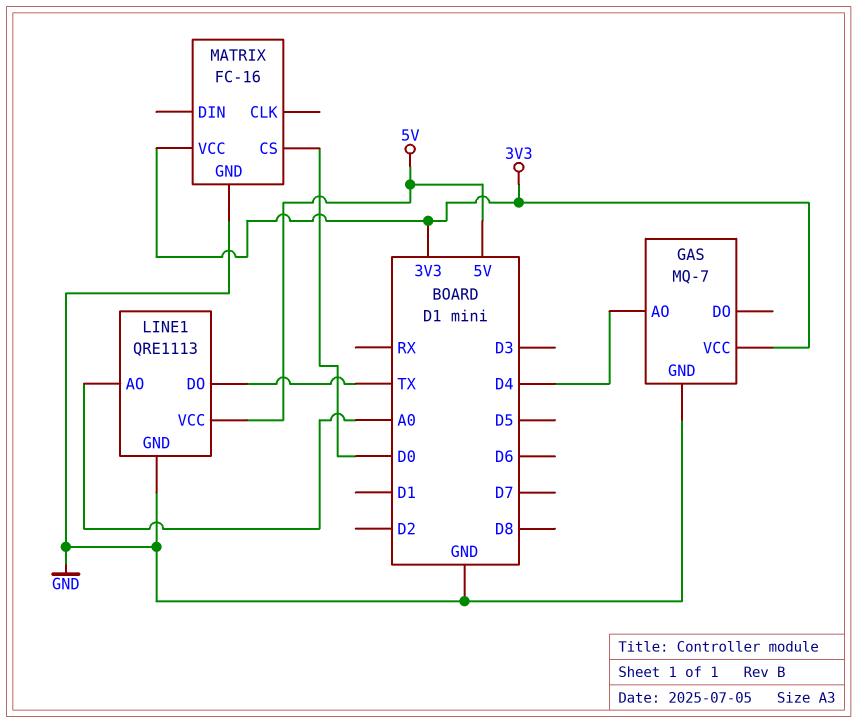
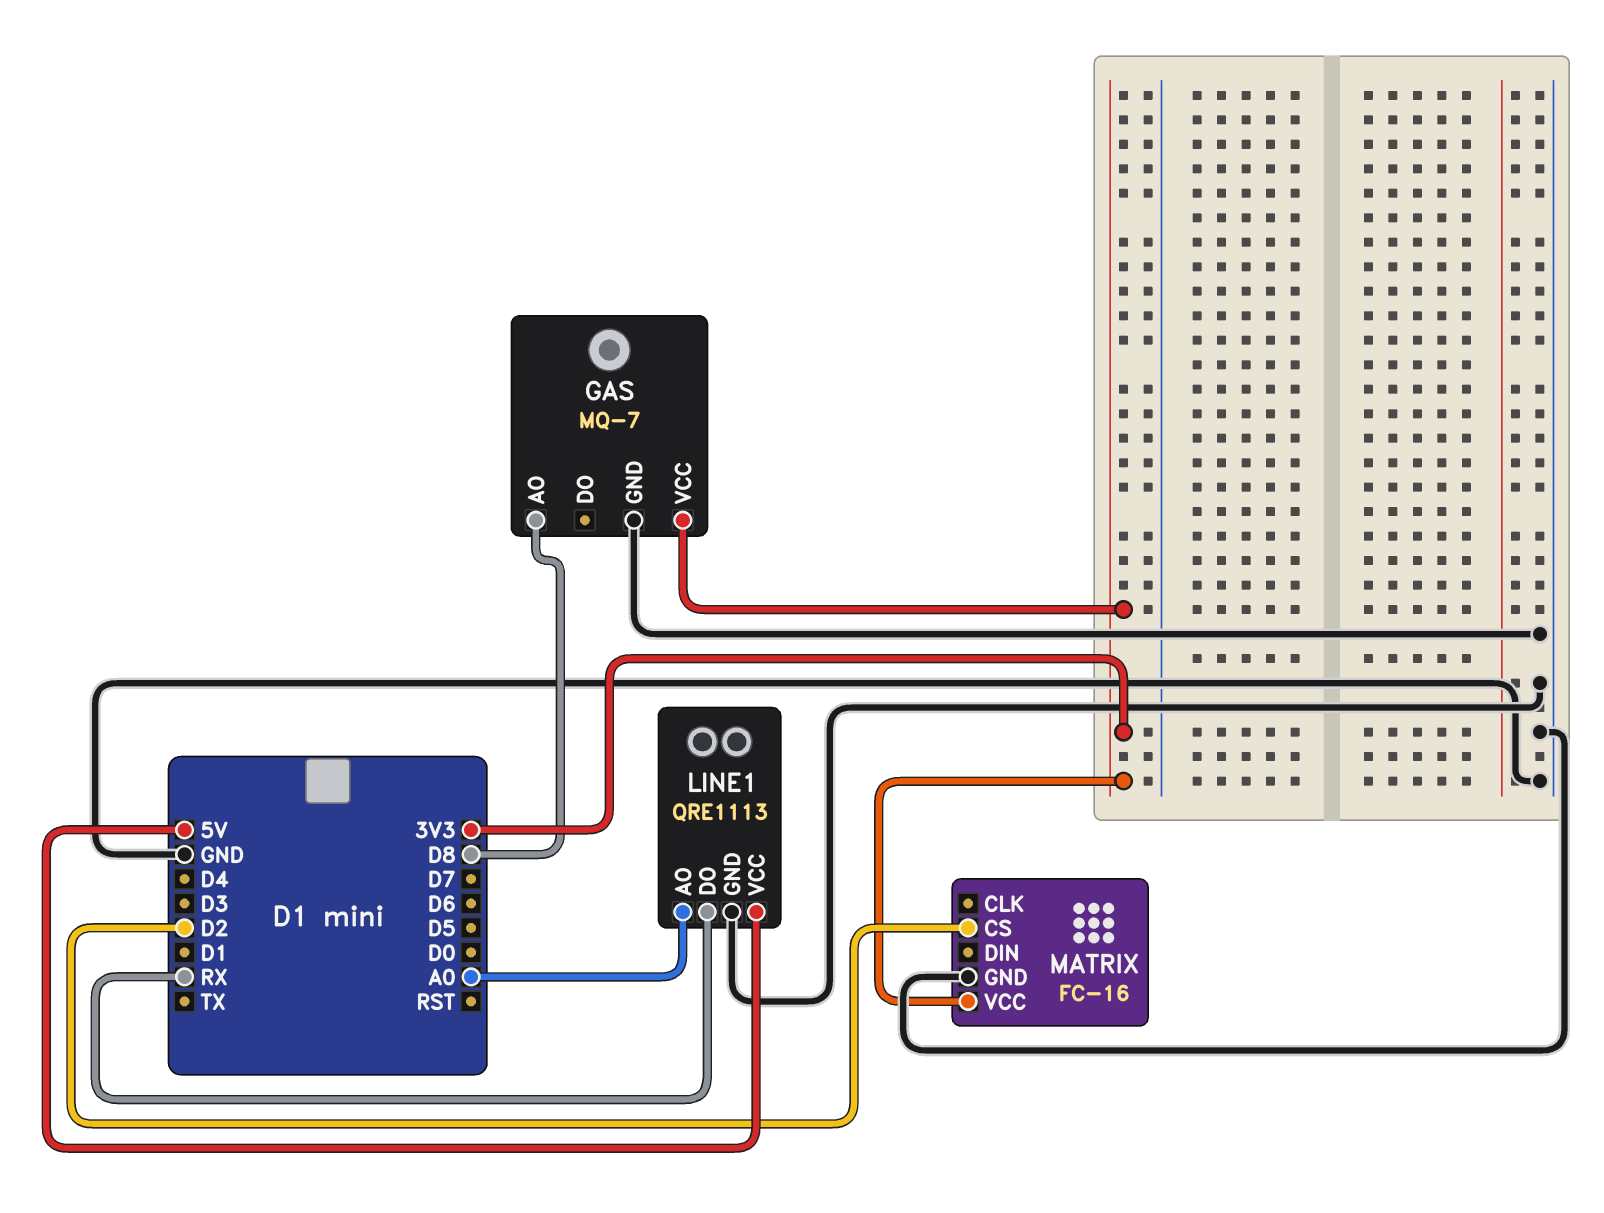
GAS pin AO: D4 -> D8
LINE1 pin DO: TX -> RX
MATRIX pin CS: D0 -> D2

